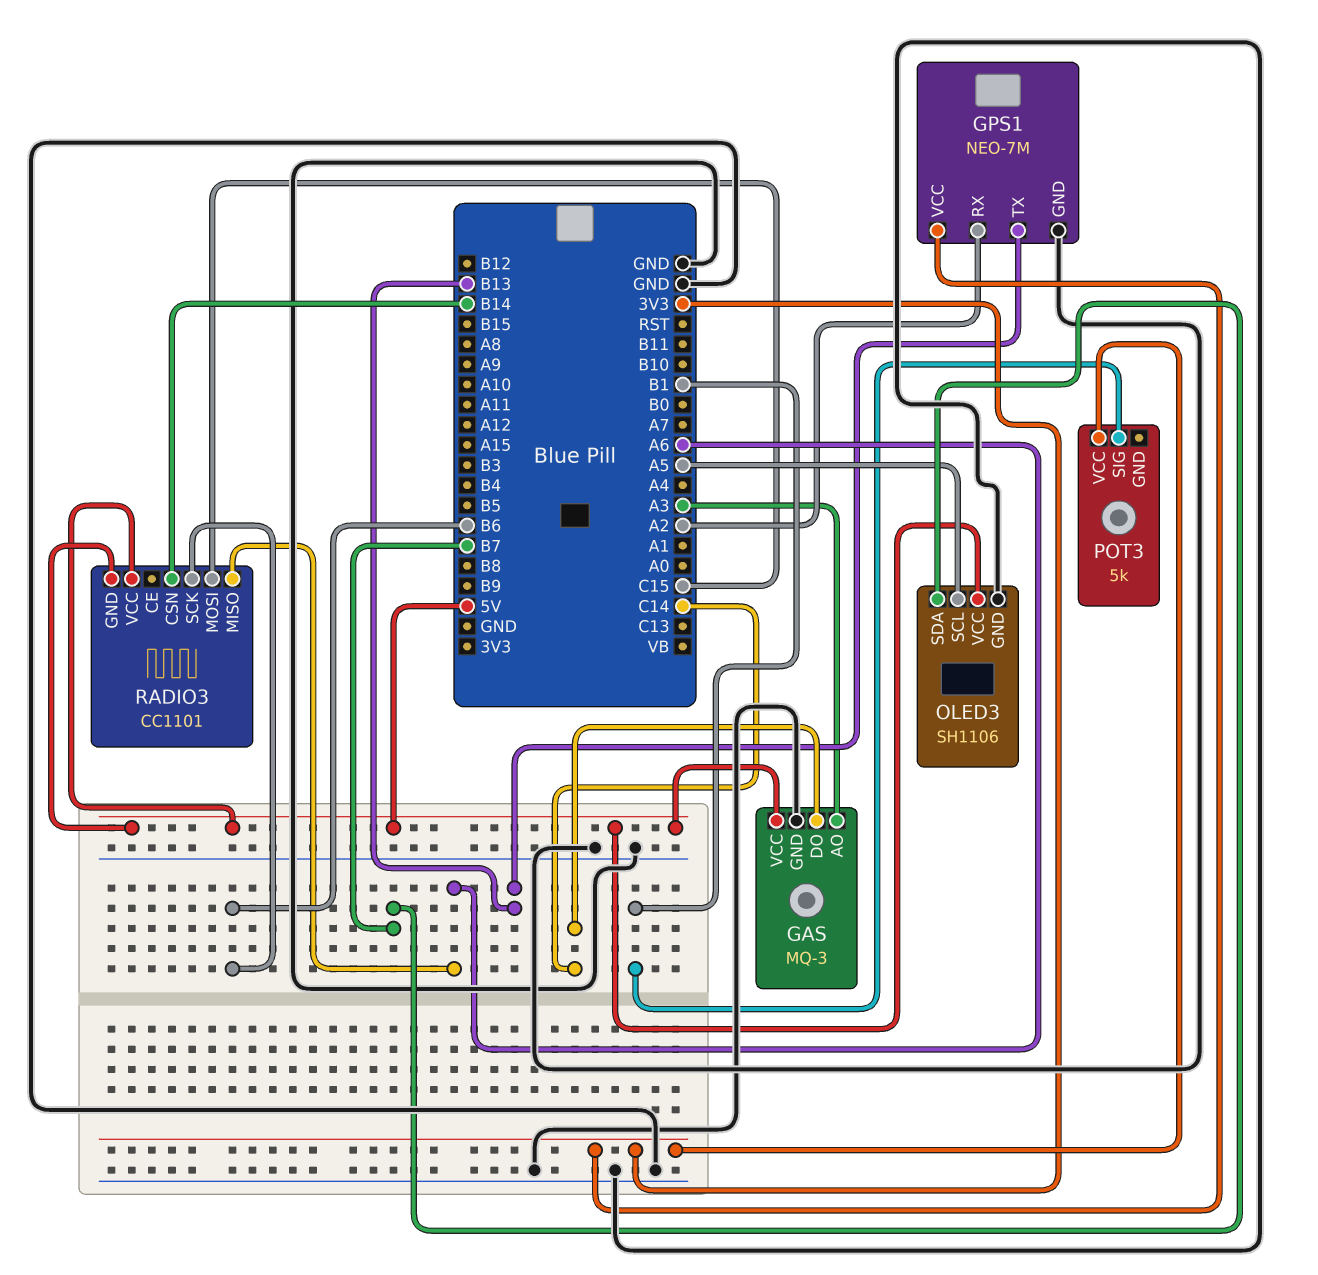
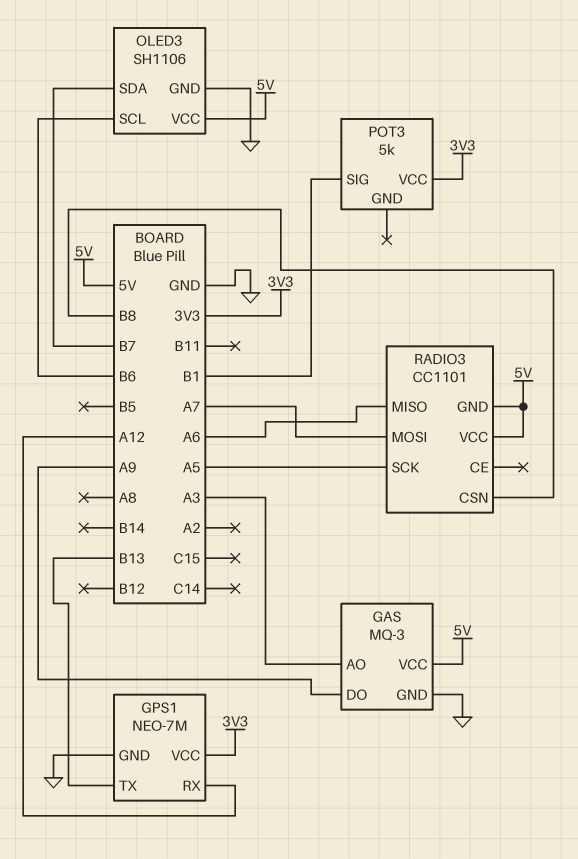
GAS pin DO: C14 -> A9
GPS1 pin RX: A2 -> A12
OLED3 pin SCL: A5 -> B6
RADIO3 pin CSN: B14 -> B8
RADIO3 pin MOSI: C15 -> A7
RADIO3 pin SCK: B6 -> A5

